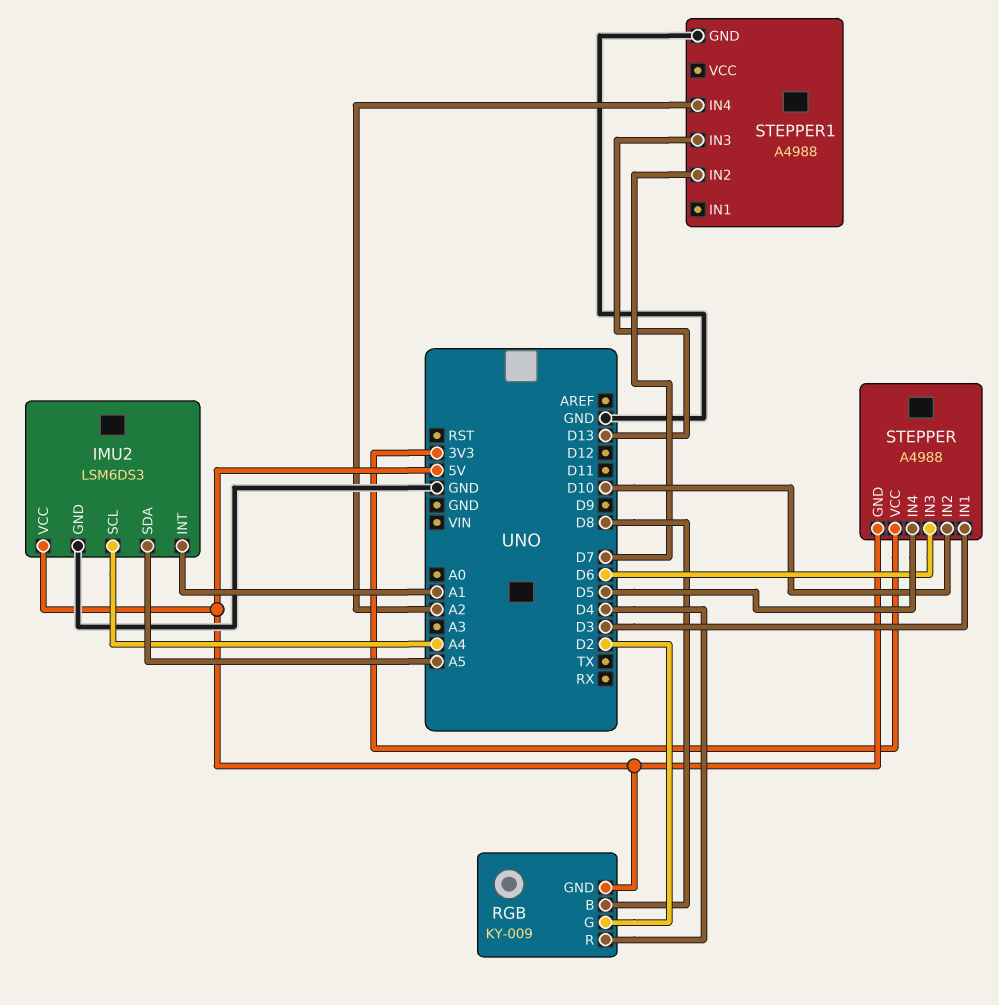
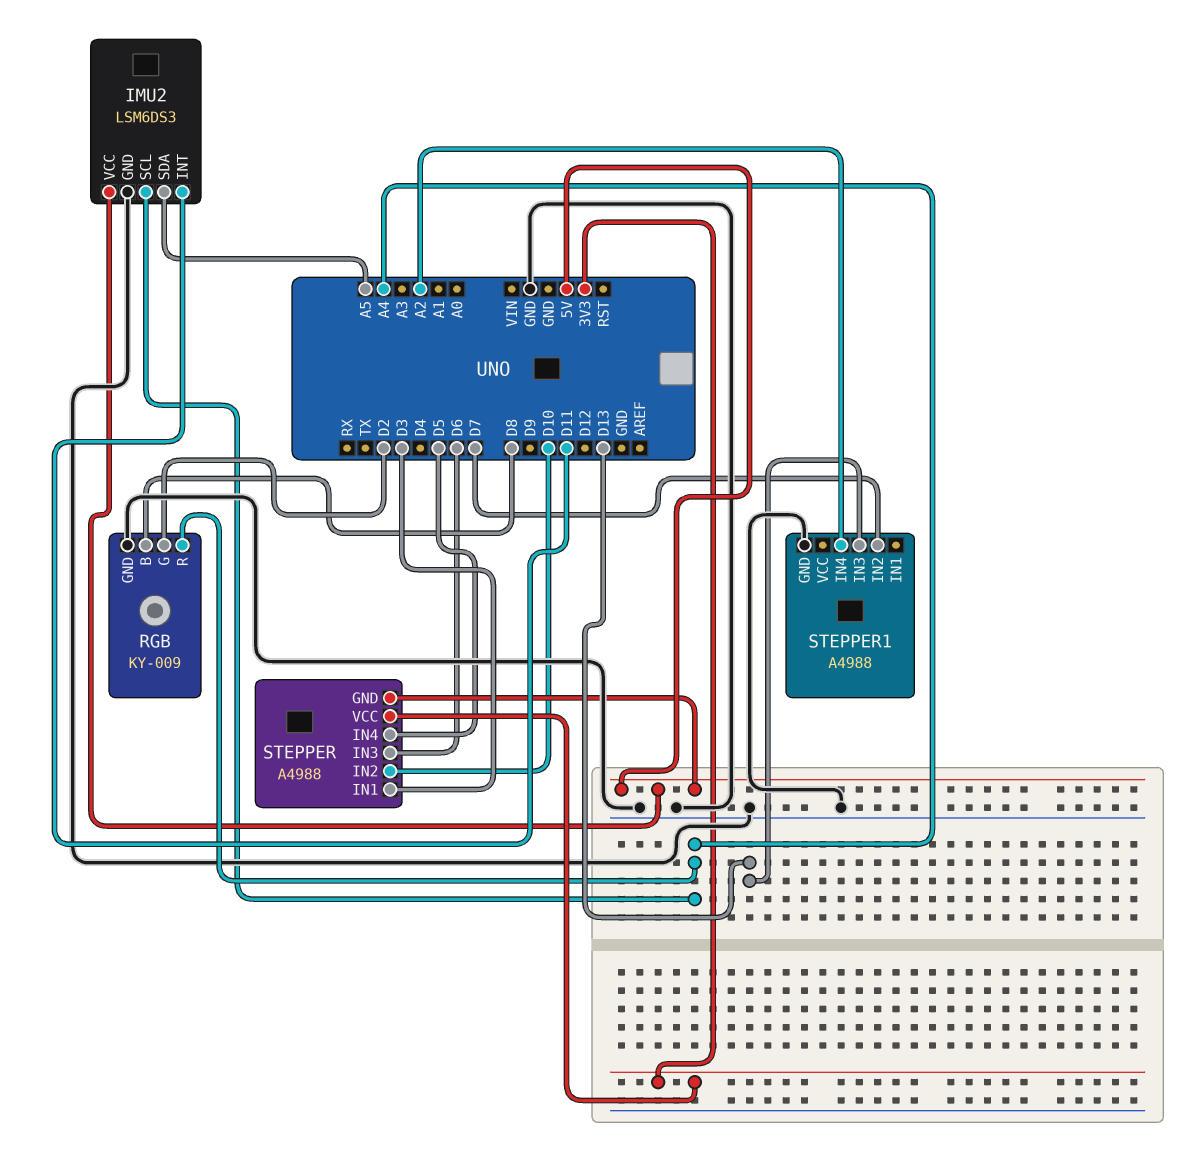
IMU2 pin INT: A1 -> D11
RGB pin GND: 5V -> GND
RGB pin R: D4 -> A4

